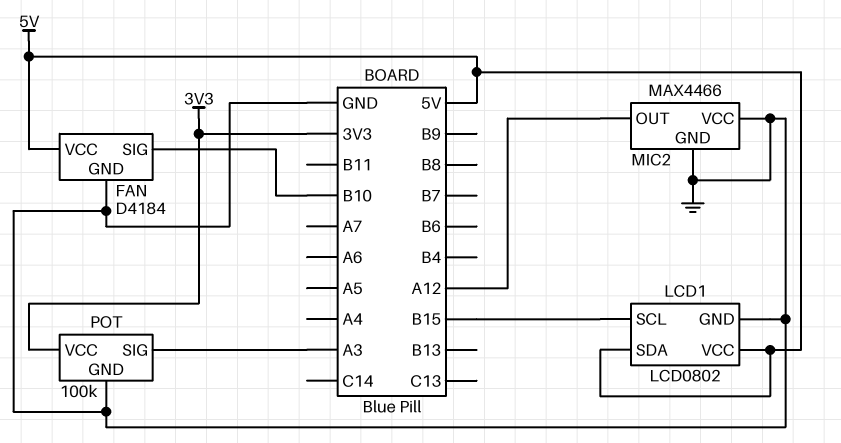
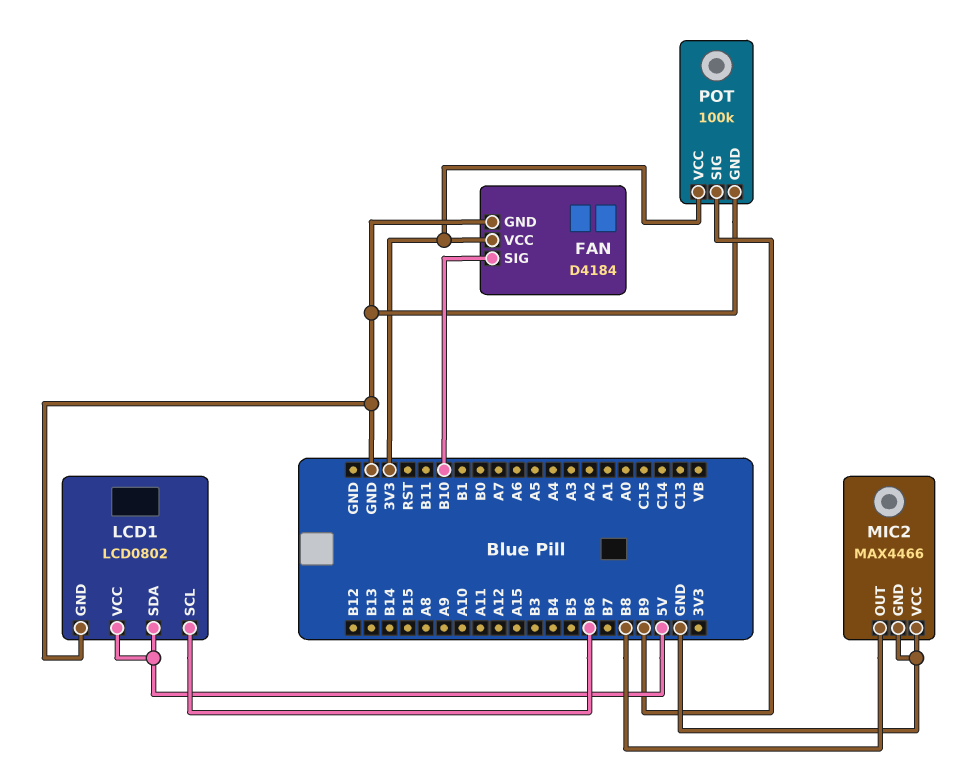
FAN pin VCC: 5V -> 3V3
LCD1 pin SCL: B15 -> B6
MIC2 pin OUT: A12 -> B8
POT pin SIG: A3 -> B9

